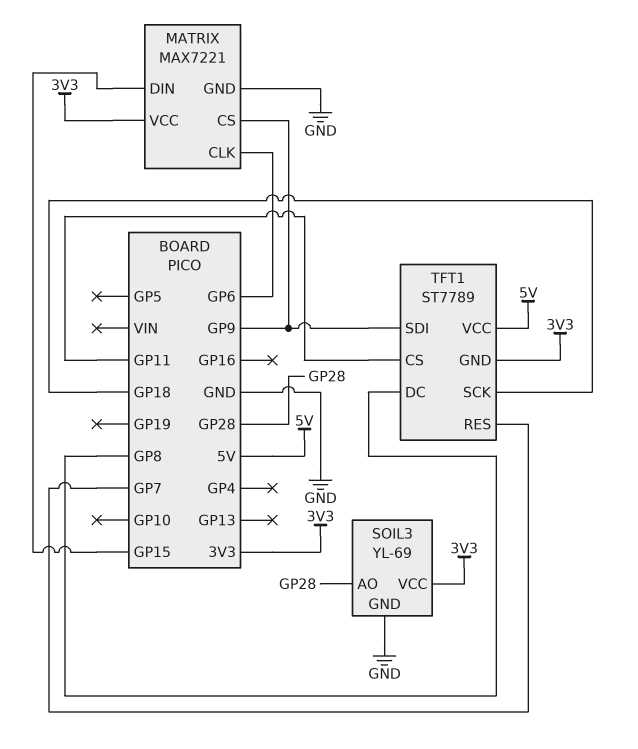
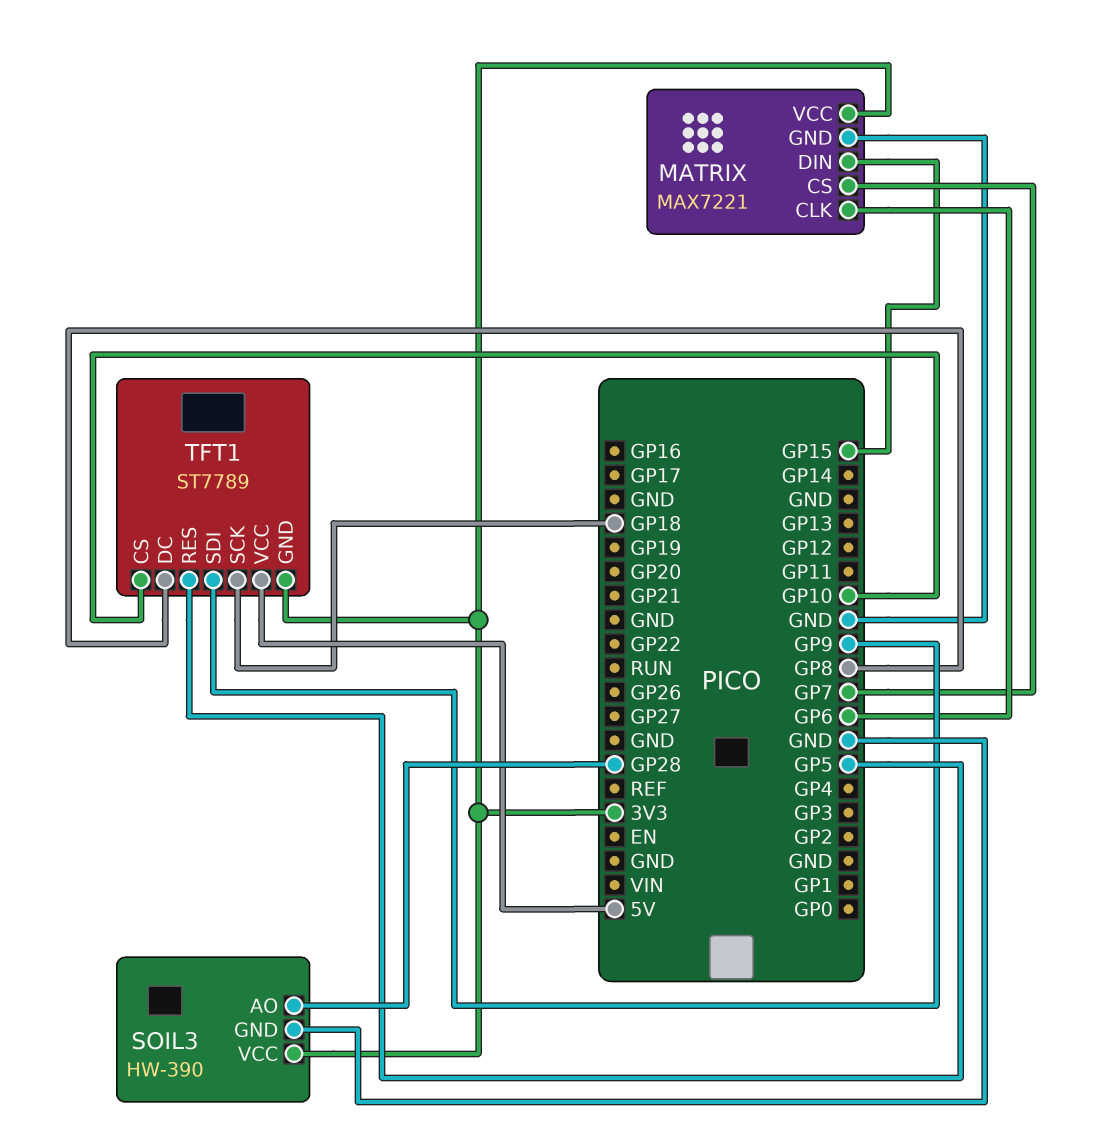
MATRIX pin CS: GP9 -> GP7
SOIL3: YL-69 -> HW-390
TFT1 pin CS: GP11 -> GP10
TFT1 pin RES: GP7 -> GP5

